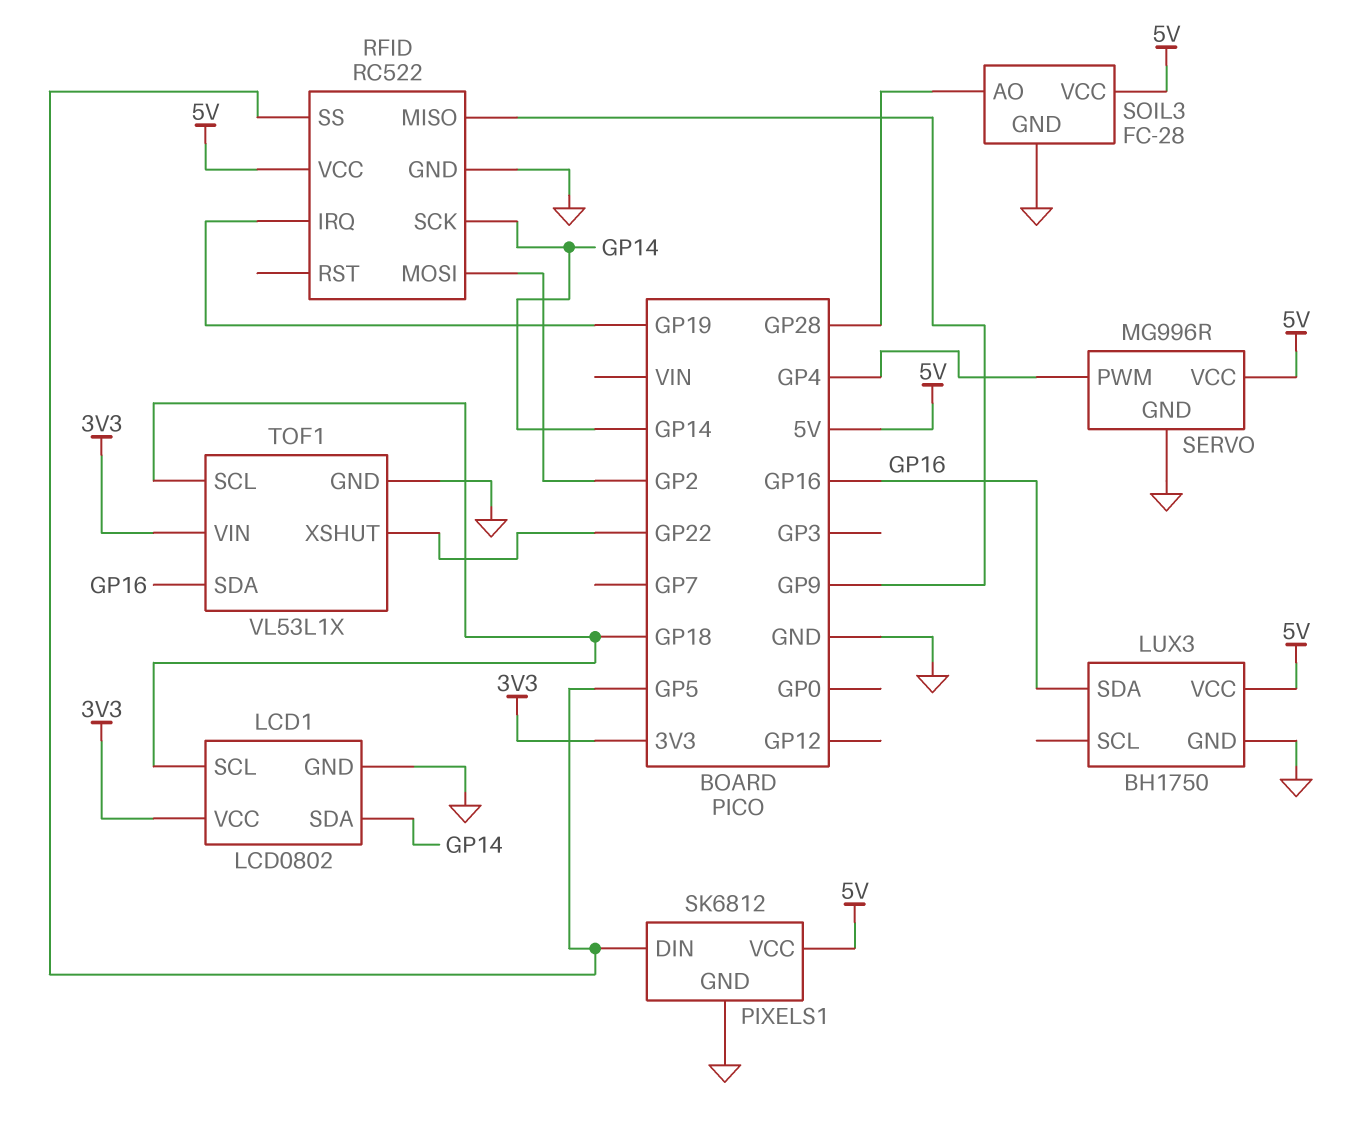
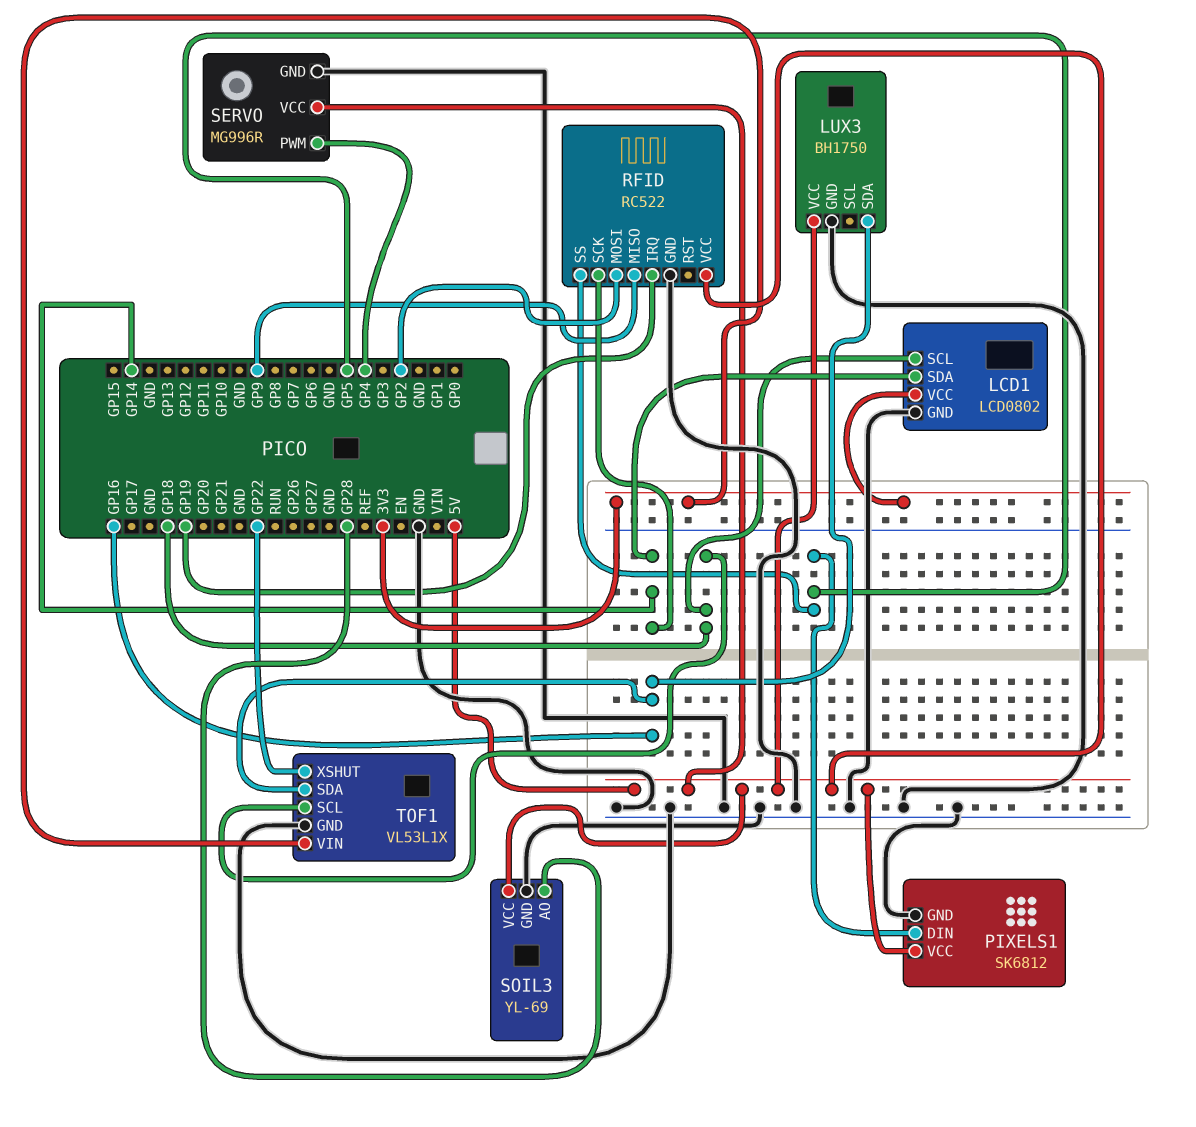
SOIL3: FC-28 -> YL-69

